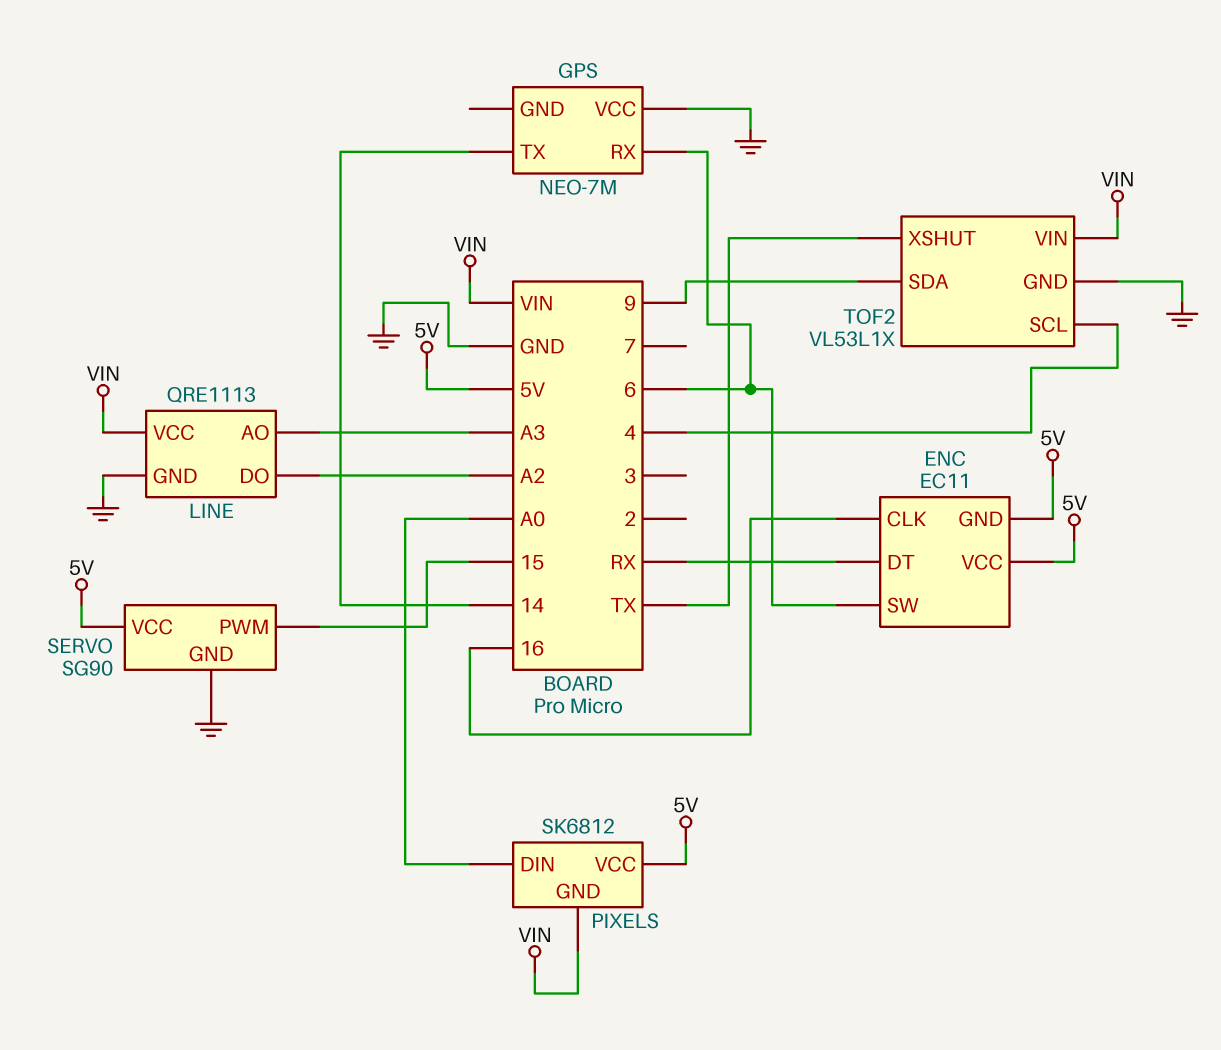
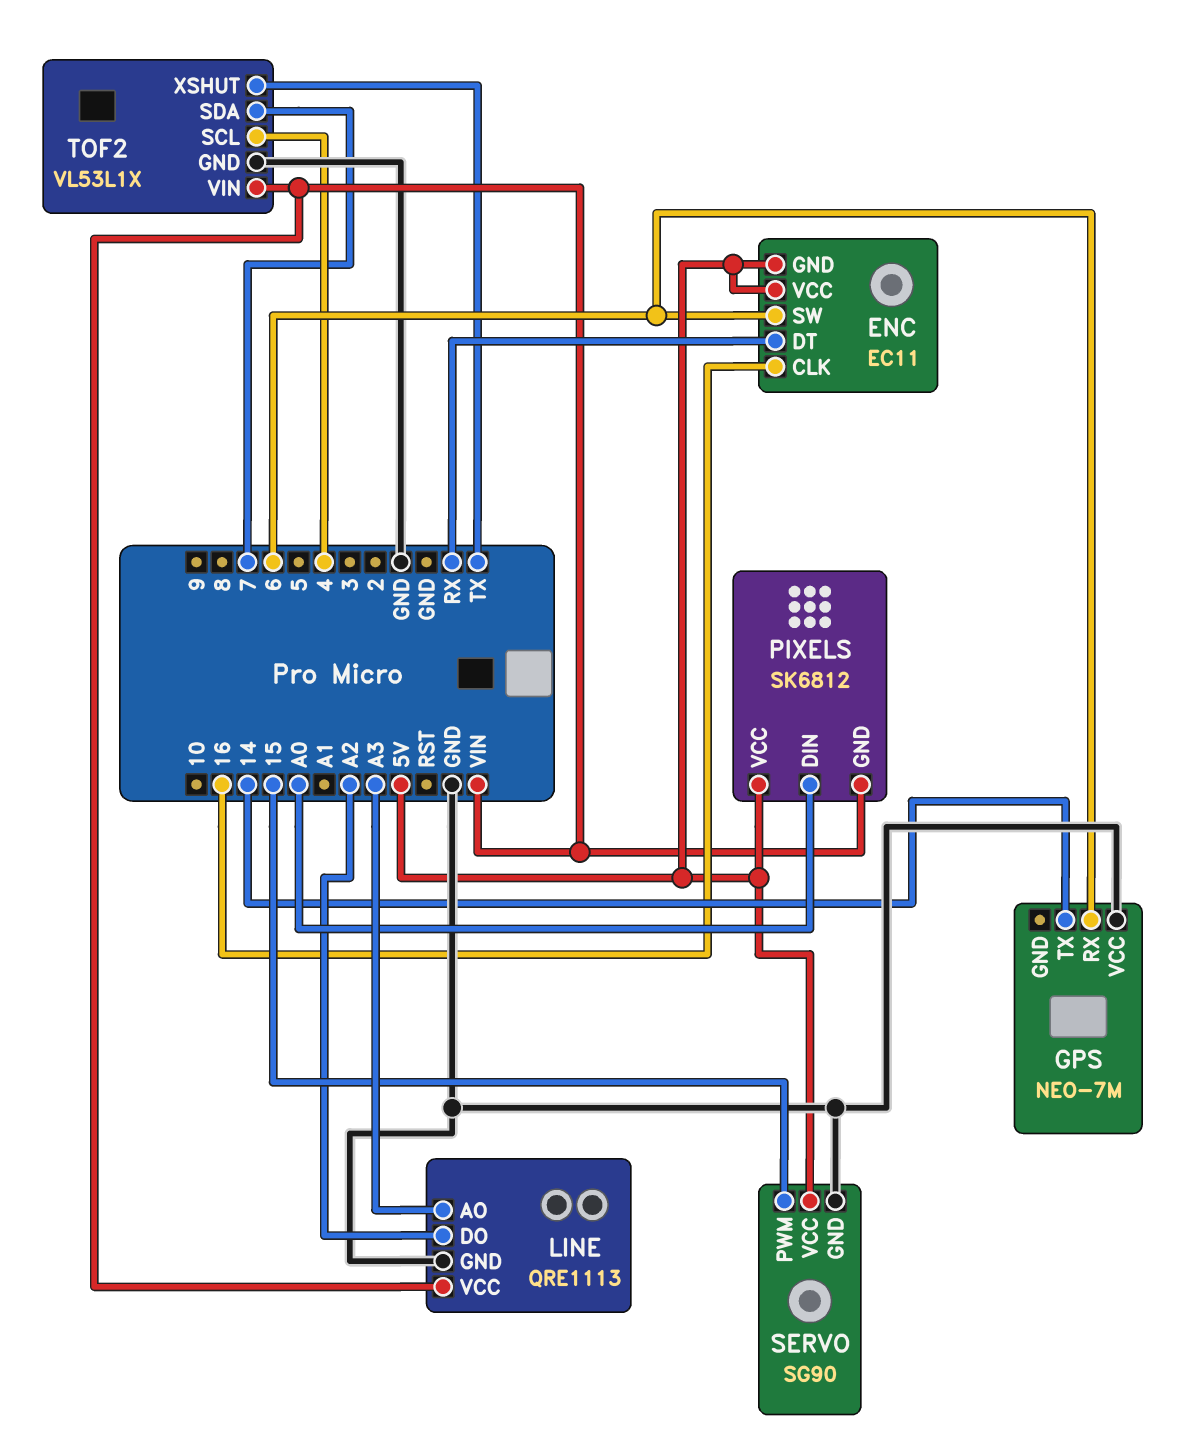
TOF2 pin SDA: 9 -> 7

